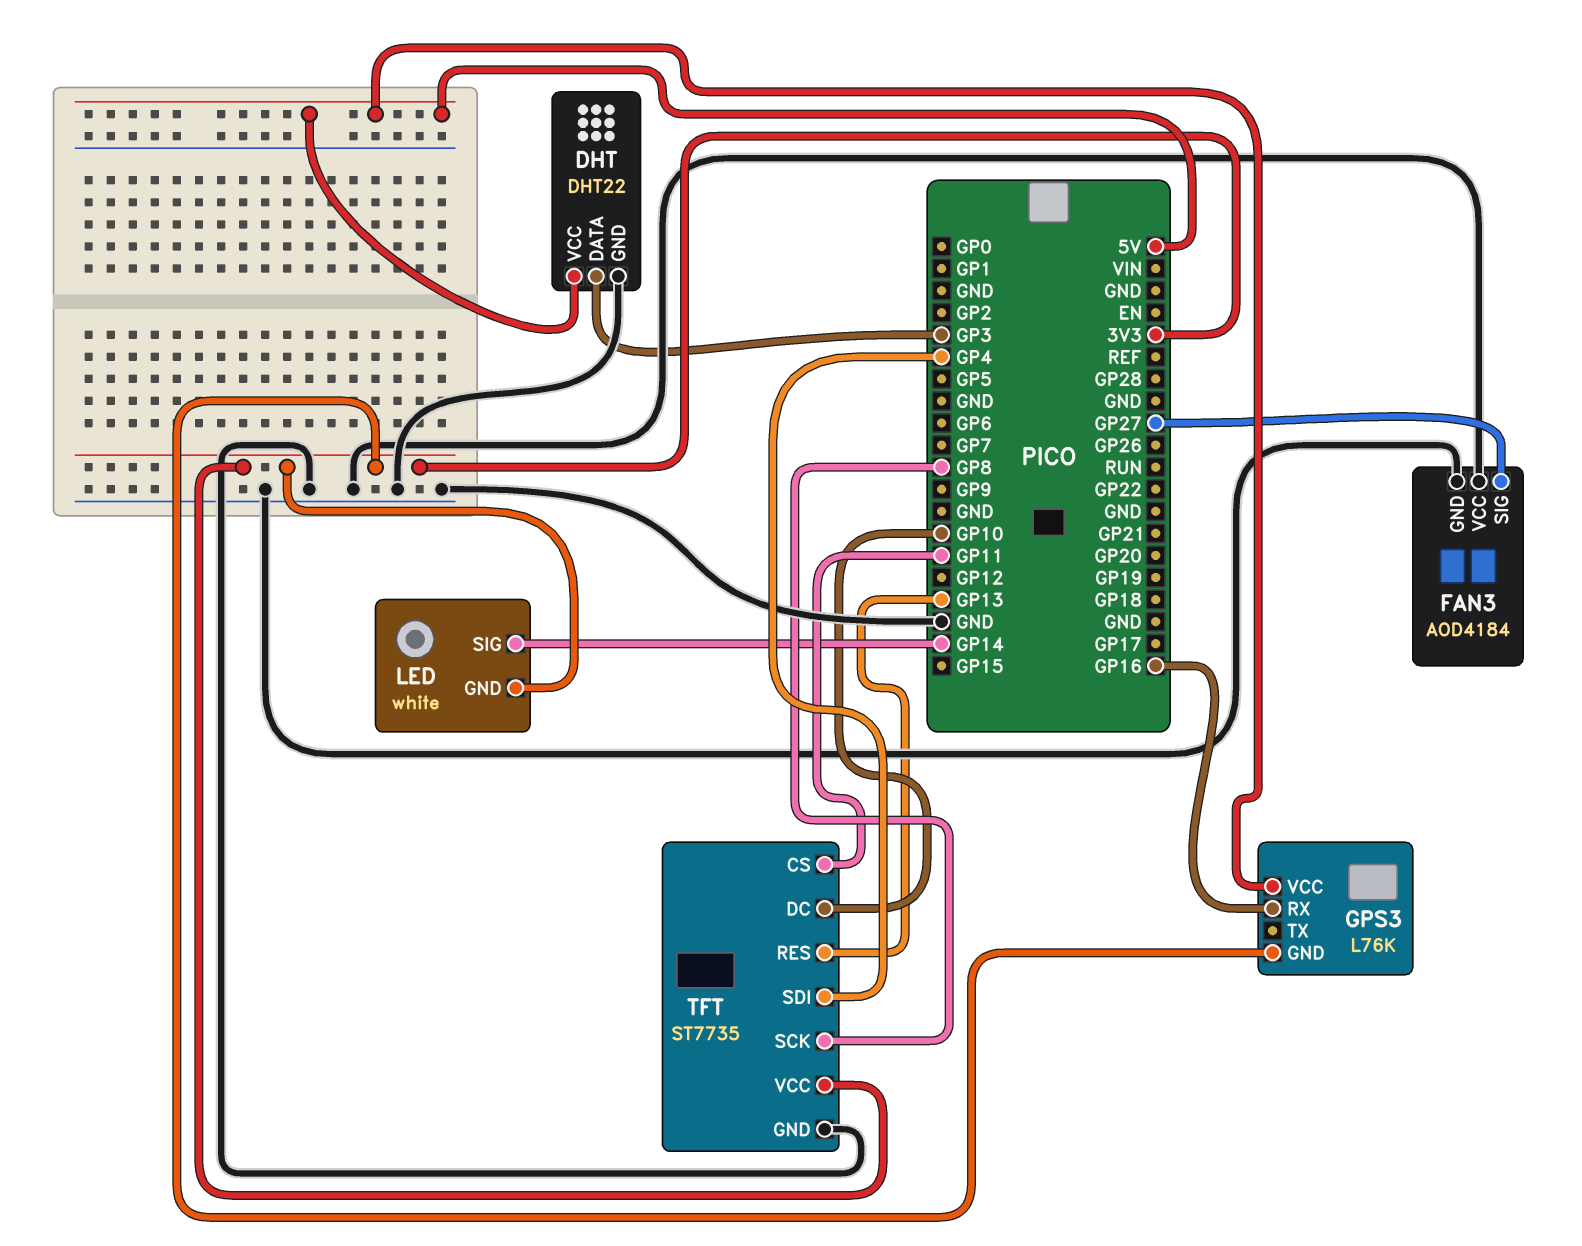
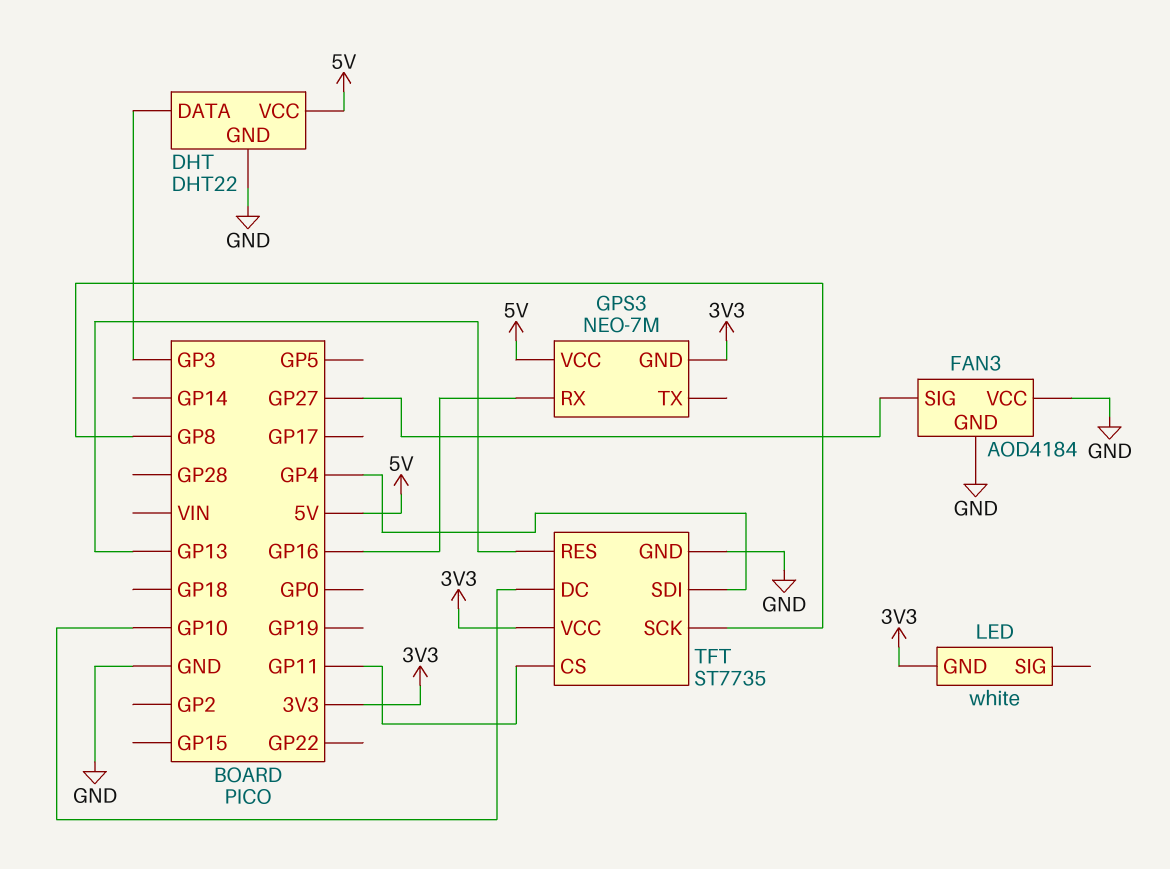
GPS3: L76K -> NEO-7M
LED pin SIG: GP14 -> none

